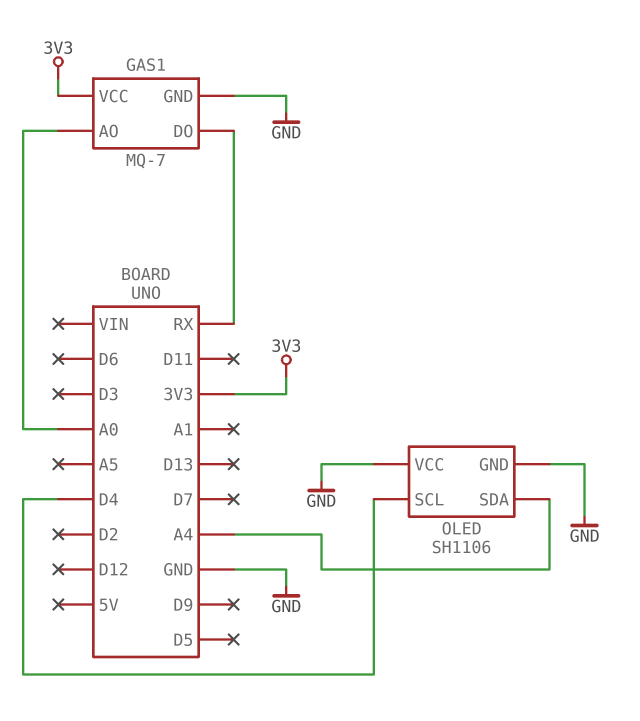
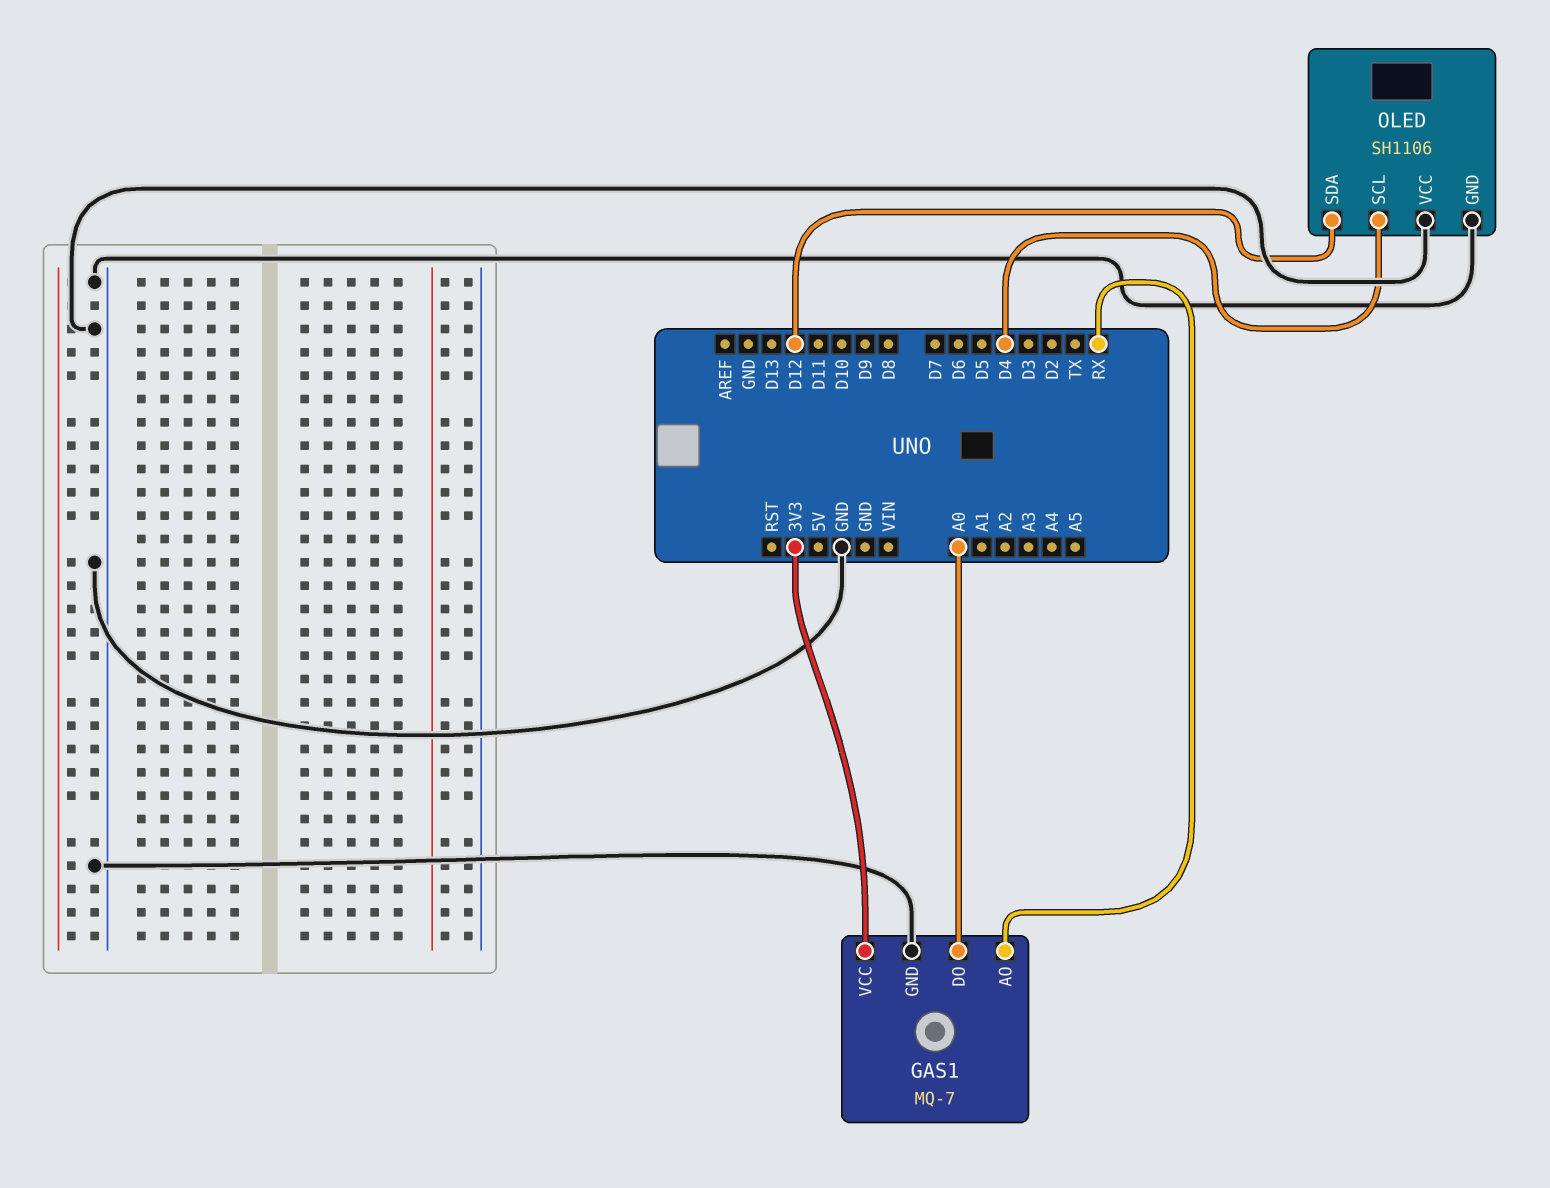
GAS1 pin AO: A0 -> RX
GAS1 pin DO: RX -> A0
OLED pin SDA: A4 -> D12

